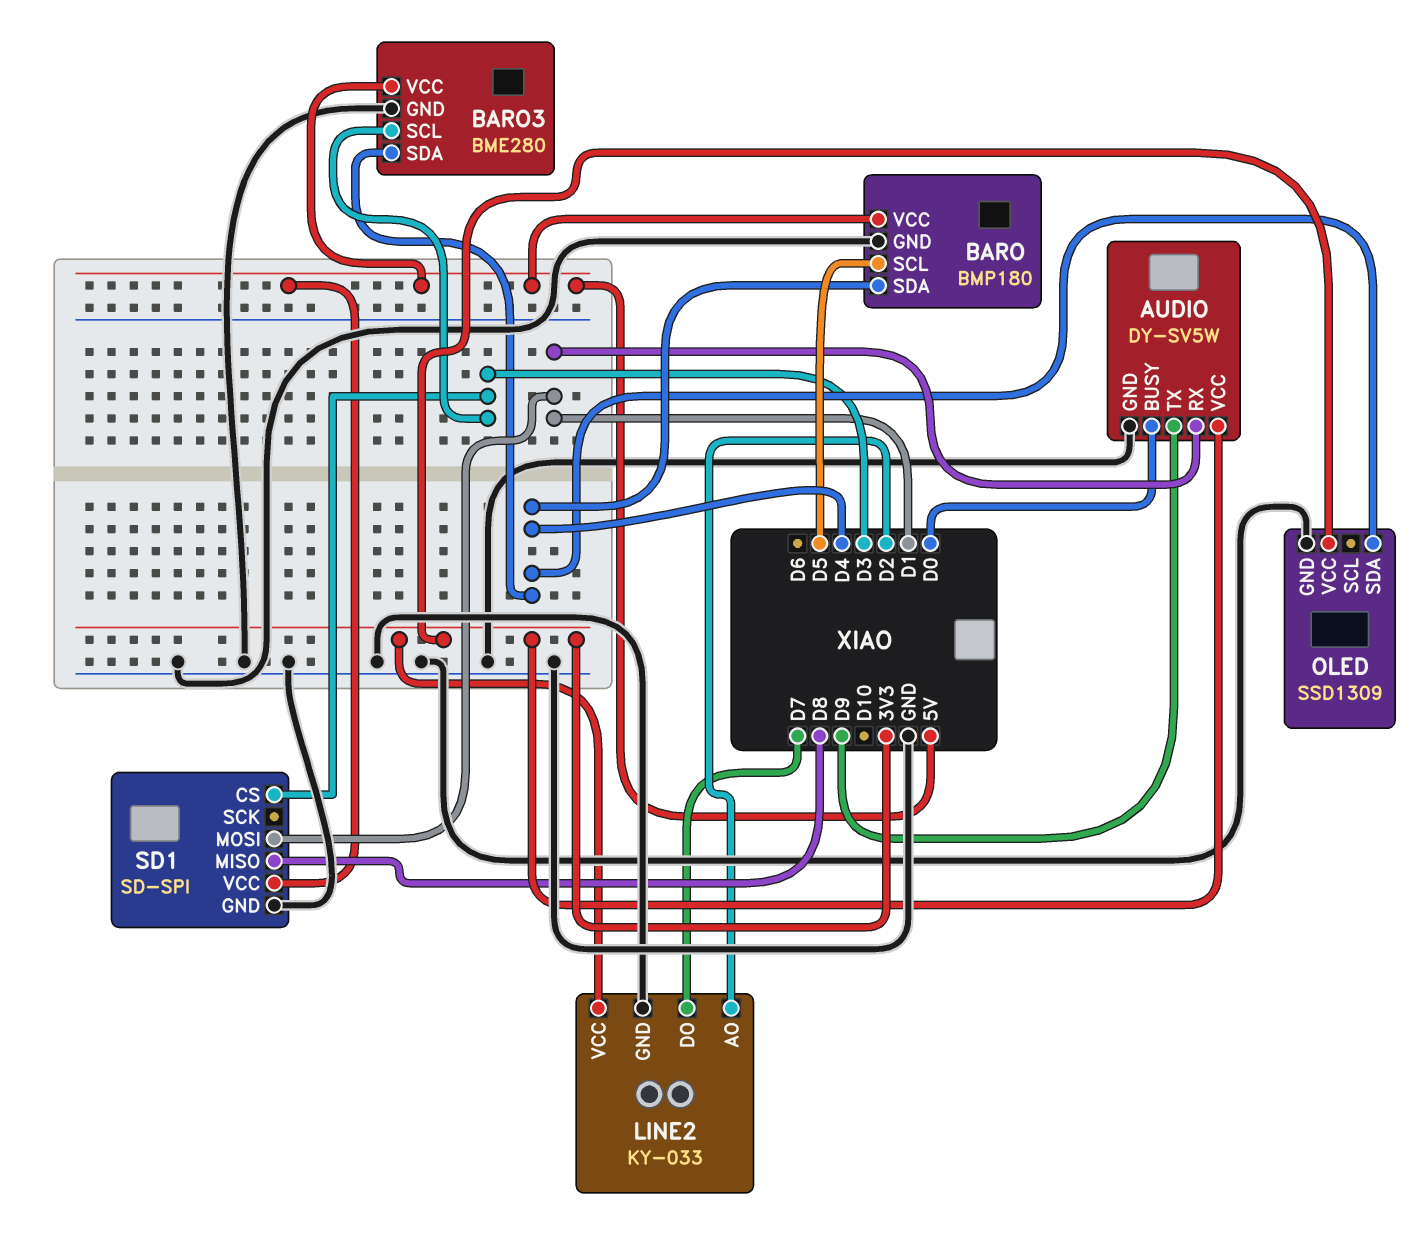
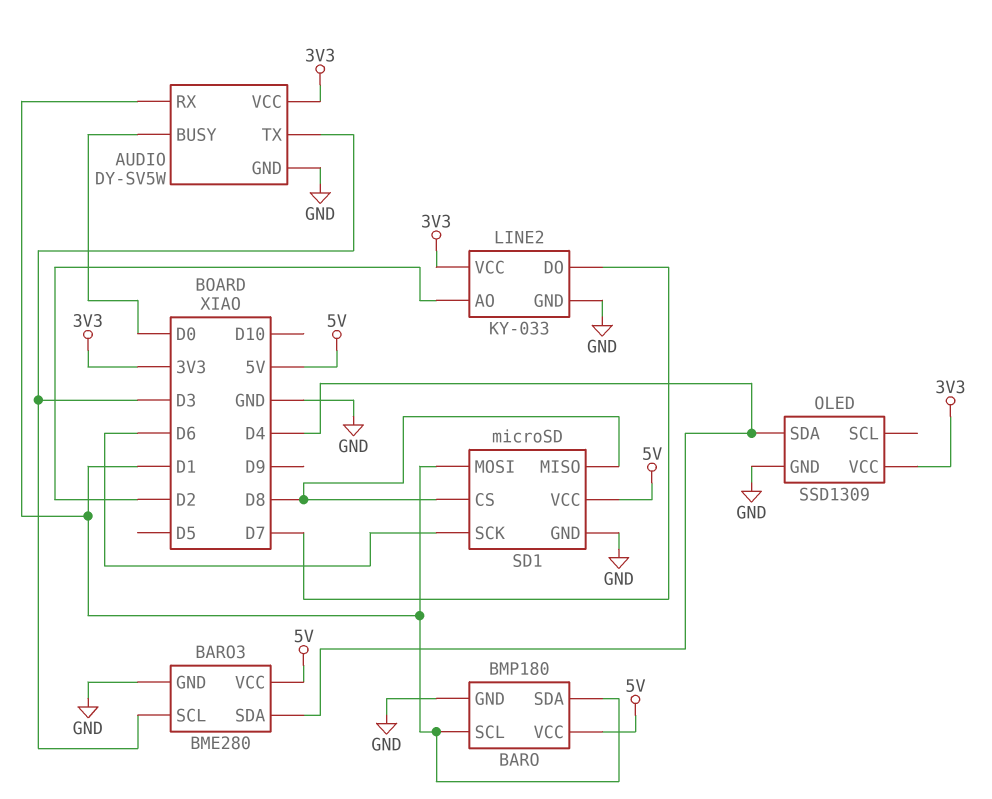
AUDIO pin TX: D9 -> D3
BARO pin SCL: D5 -> D1
BARO pin SDA: D4 -> D1
SD1: SD-SPI -> microSD
SD1 pin CS: D3 -> D8
SD1 pin SCK: none -> D6

